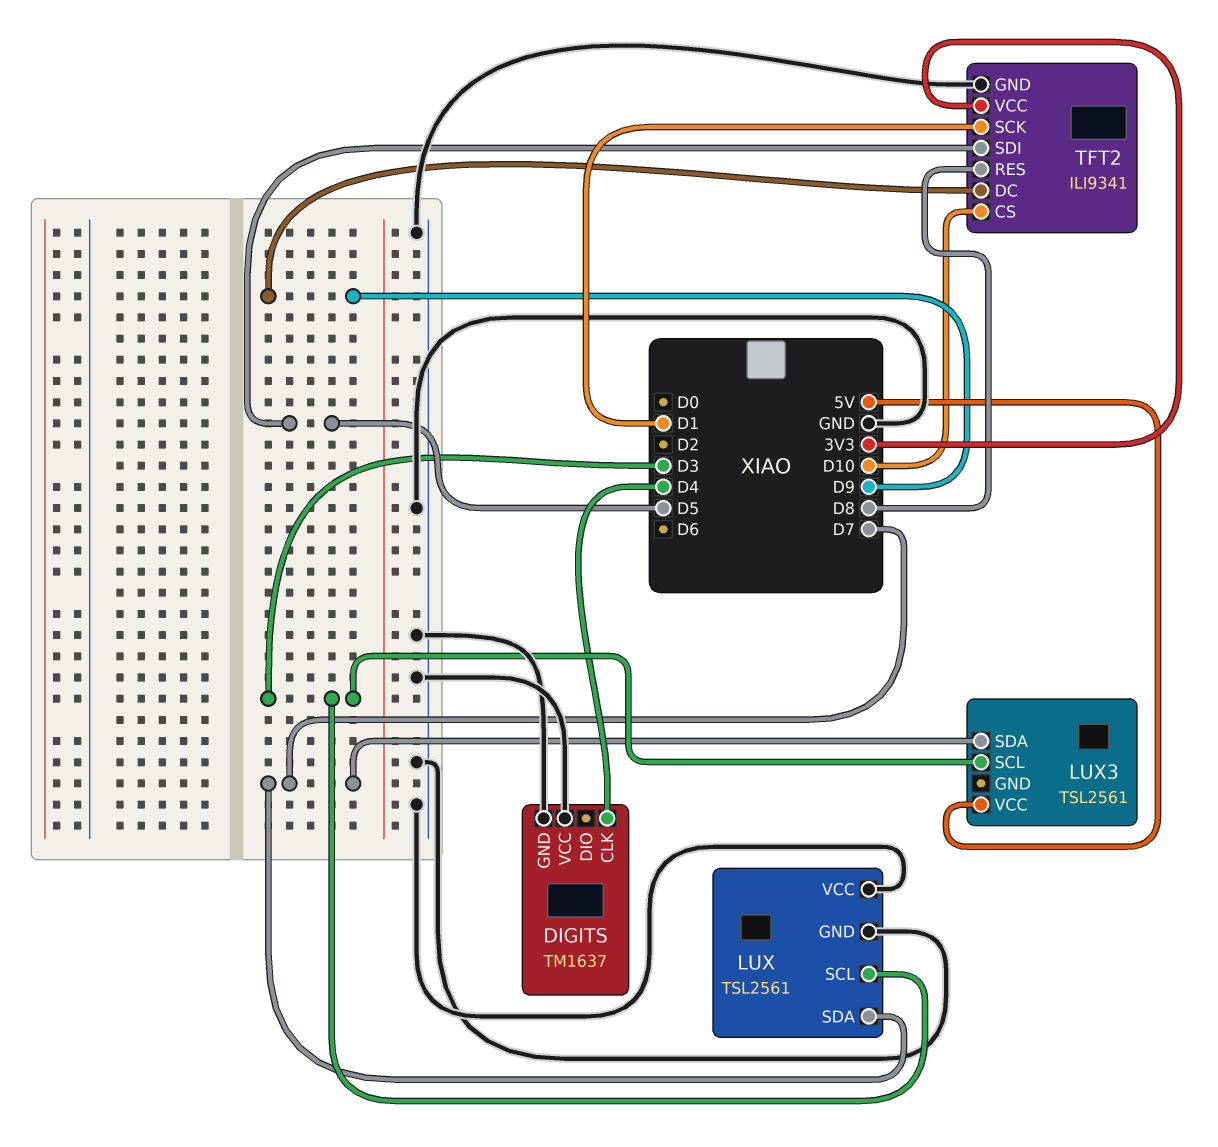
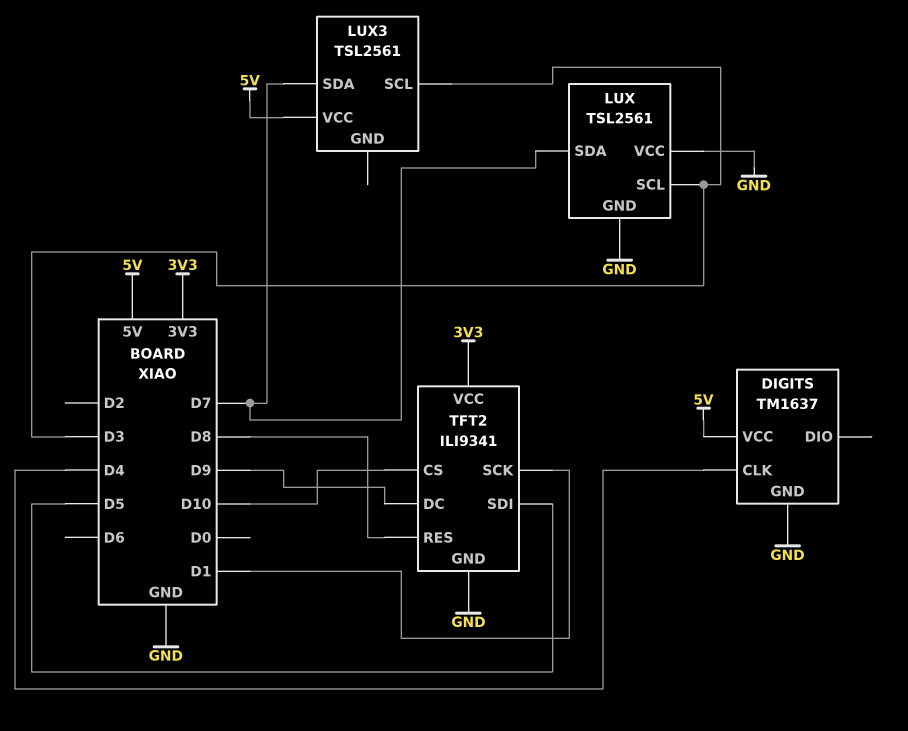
DIGITS pin VCC: GND -> 5V

